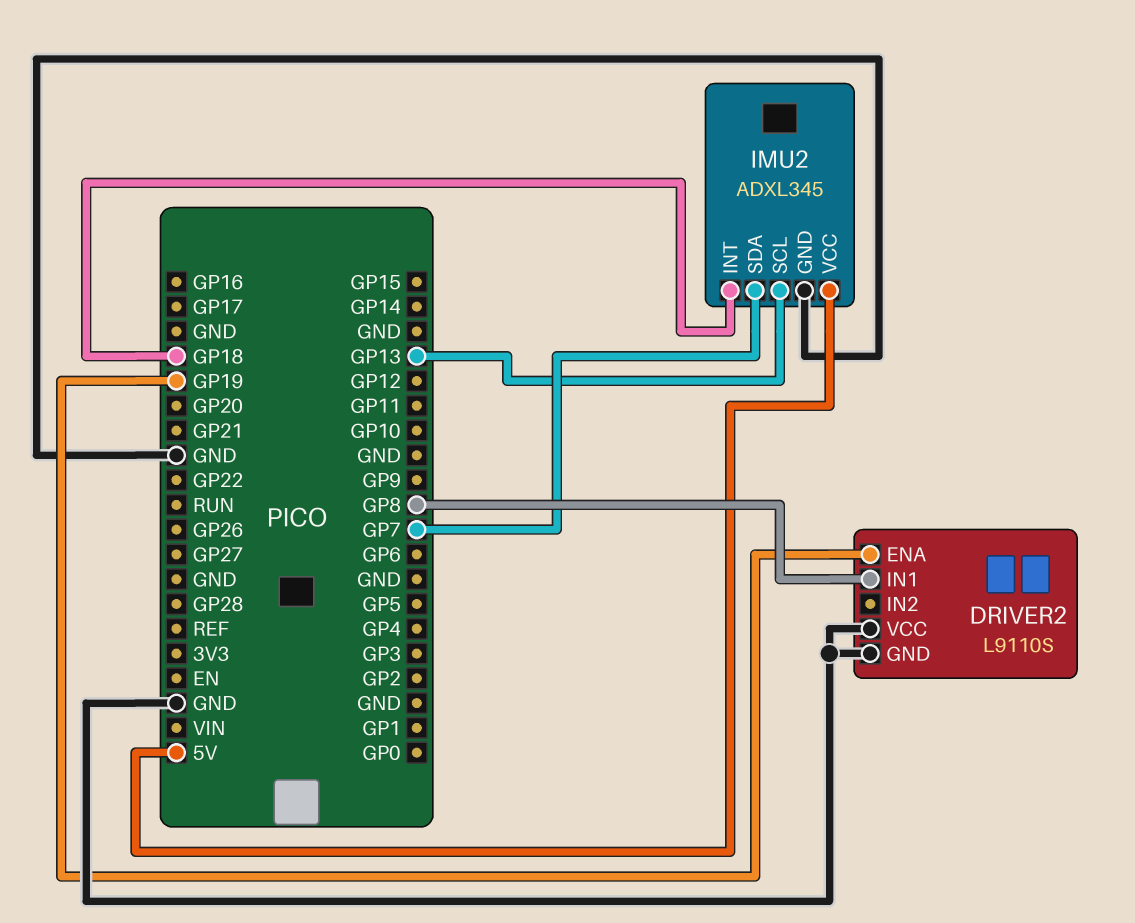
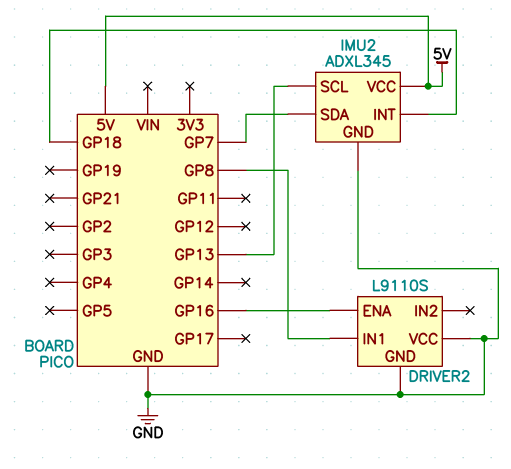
DRIVER2 pin ENA: GP19 -> GP16

